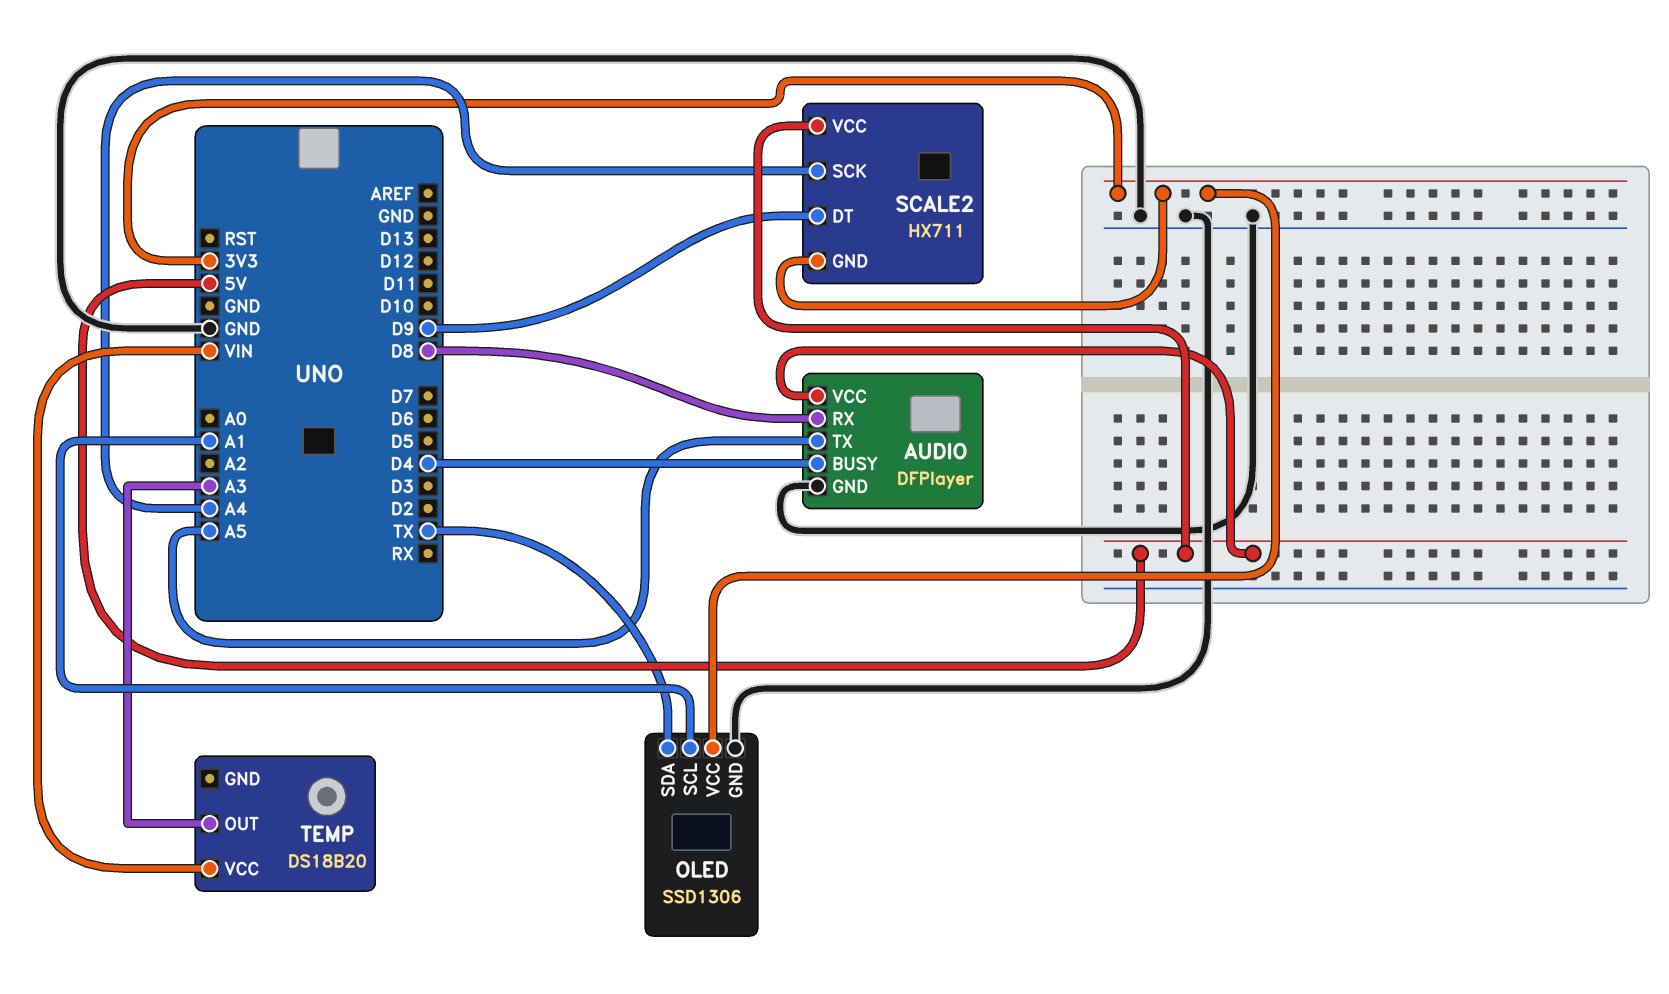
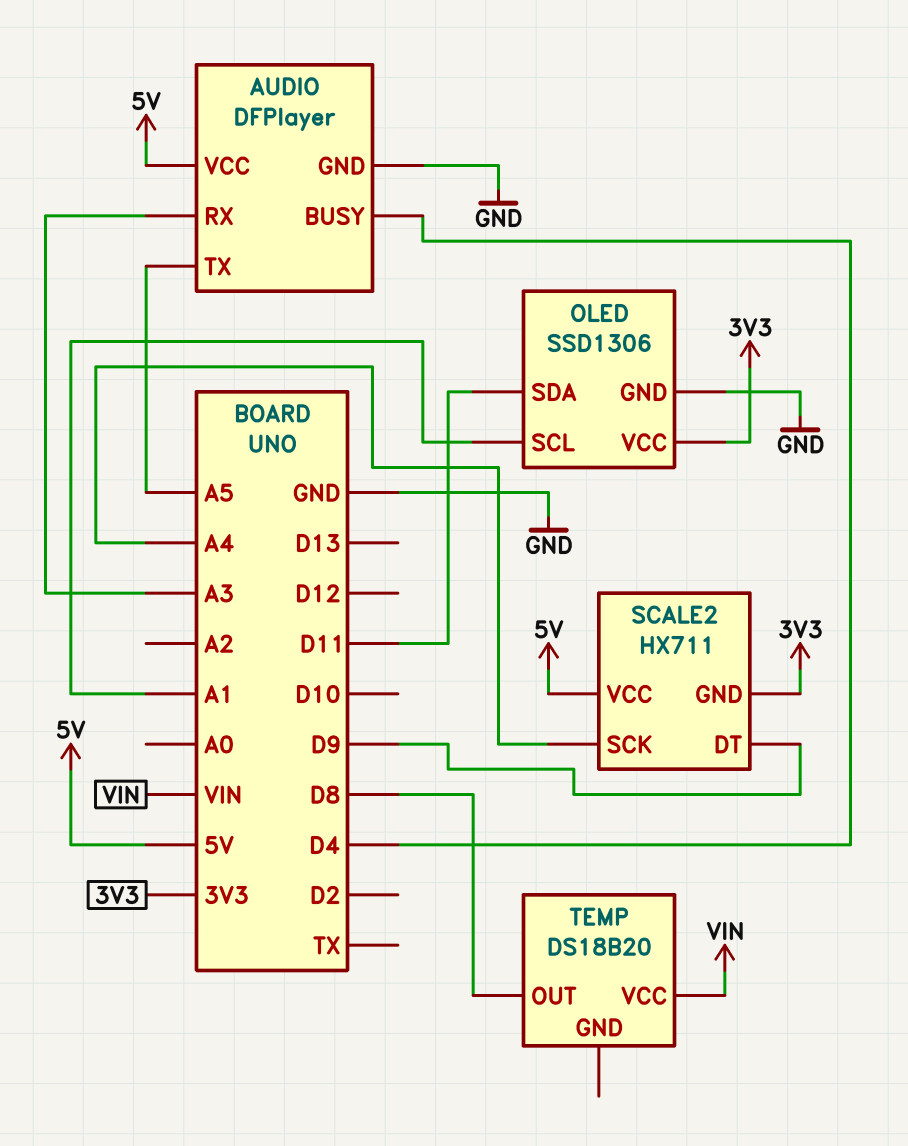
AUDIO pin RX: D8 -> A3
OLED pin SDA: TX -> D11
TEMP pin OUT: A3 -> D8

